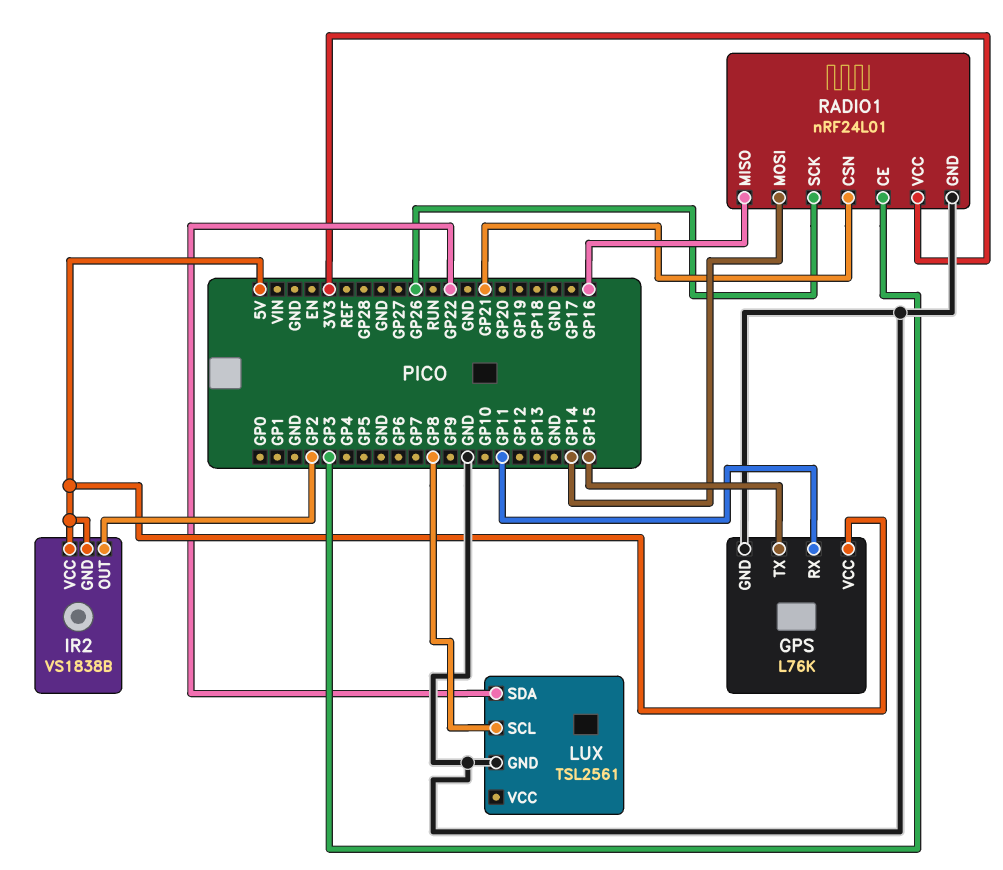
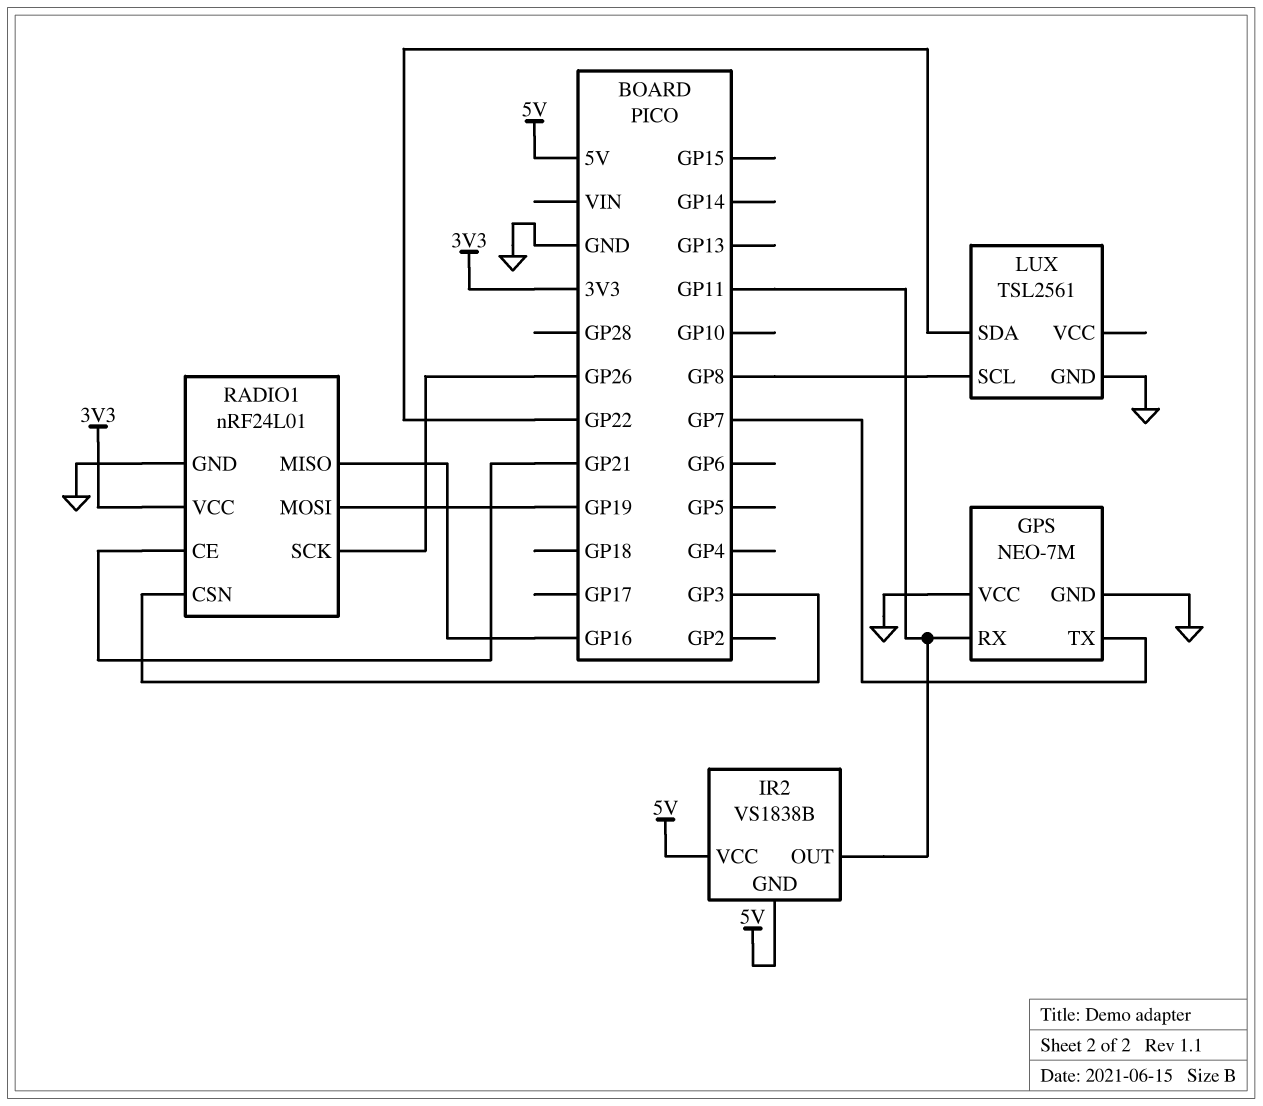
GPS: L76K -> NEO-7M
GPS pin TX: GP15 -> GP7
GPS pin VCC: 5V -> GND
IR2 pin OUT: GP2 -> GP11
RADIO1 pin CE: GP3 -> GP21
RADIO1 pin CSN: GP21 -> GP3
RADIO1 pin MOSI: GP14 -> GP19

